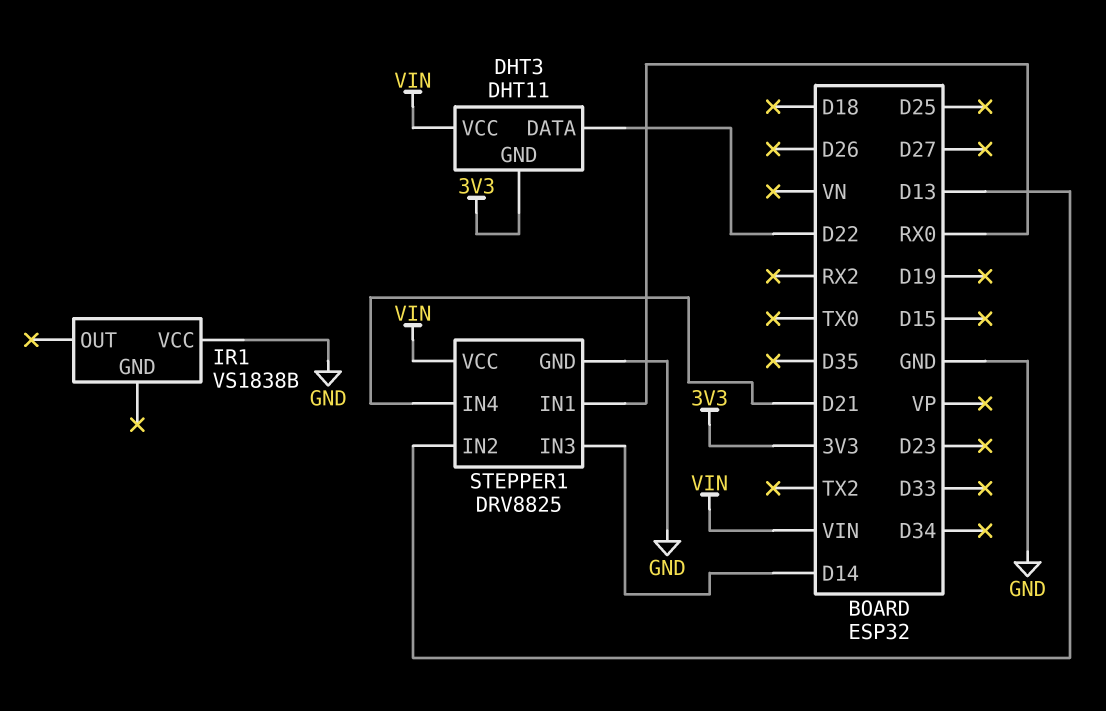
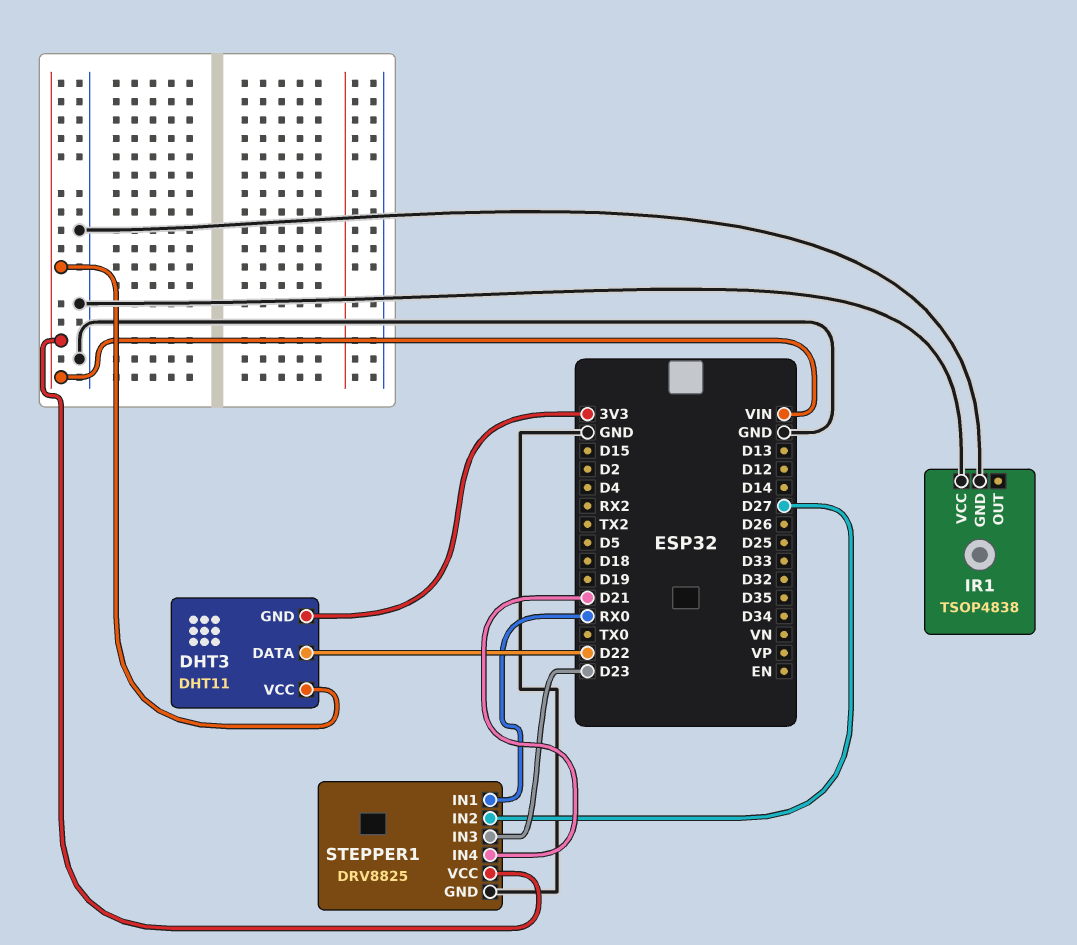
IR1: VS1838B -> TSOP4838
IR1 pin GND: none -> GND
STEPPER1 pin IN2: D13 -> D27
STEPPER1 pin IN3: D14 -> D23

